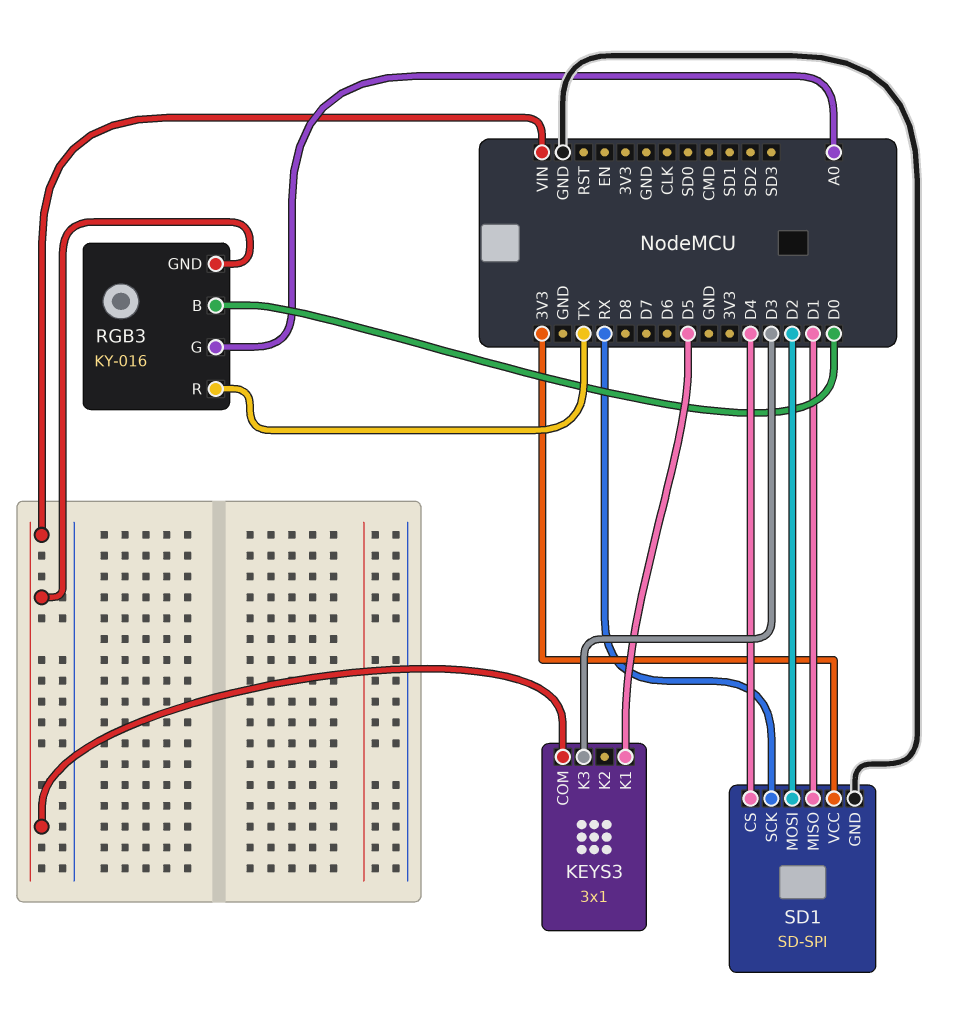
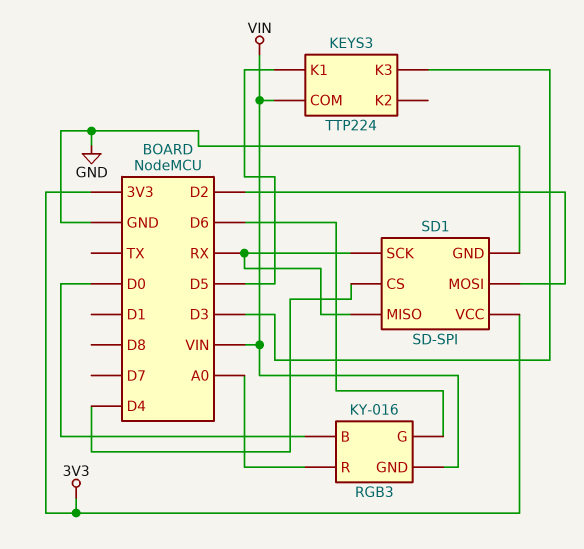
KEYS3: 3x1 -> TTP224
RGB3 pin G: A0 -> D6
RGB3 pin R: TX -> A0
SD1 pin MISO: D1 -> RX

